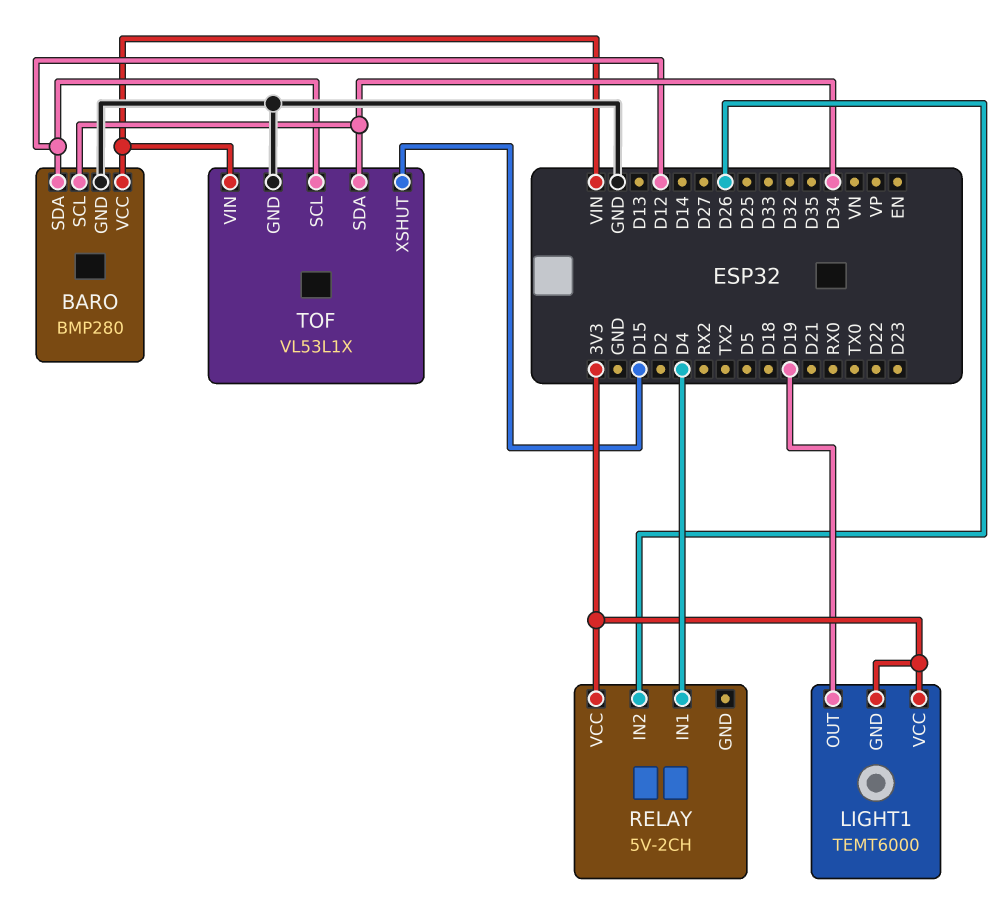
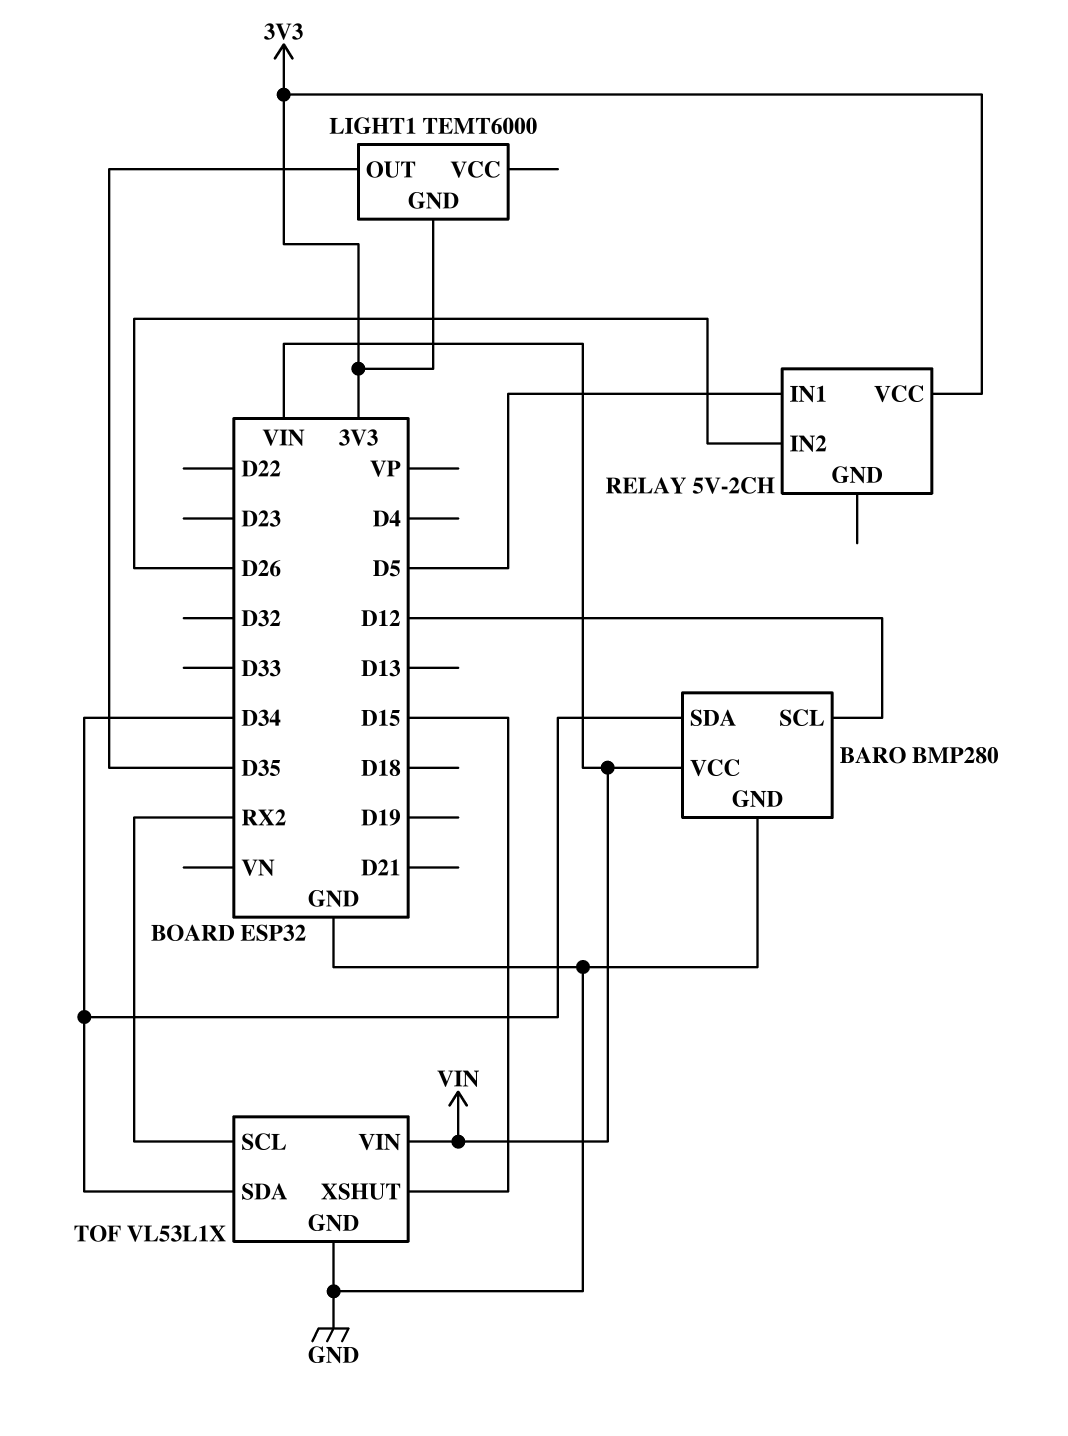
BARO pin SCL: D34 -> D12
BARO pin SDA: D12 -> D34
LIGHT1 pin OUT: D19 -> D35
LIGHT1 pin VCC: 3V3 -> none
RELAY pin IN1: D4 -> D5
TOF pin SCL: D12 -> RX2

